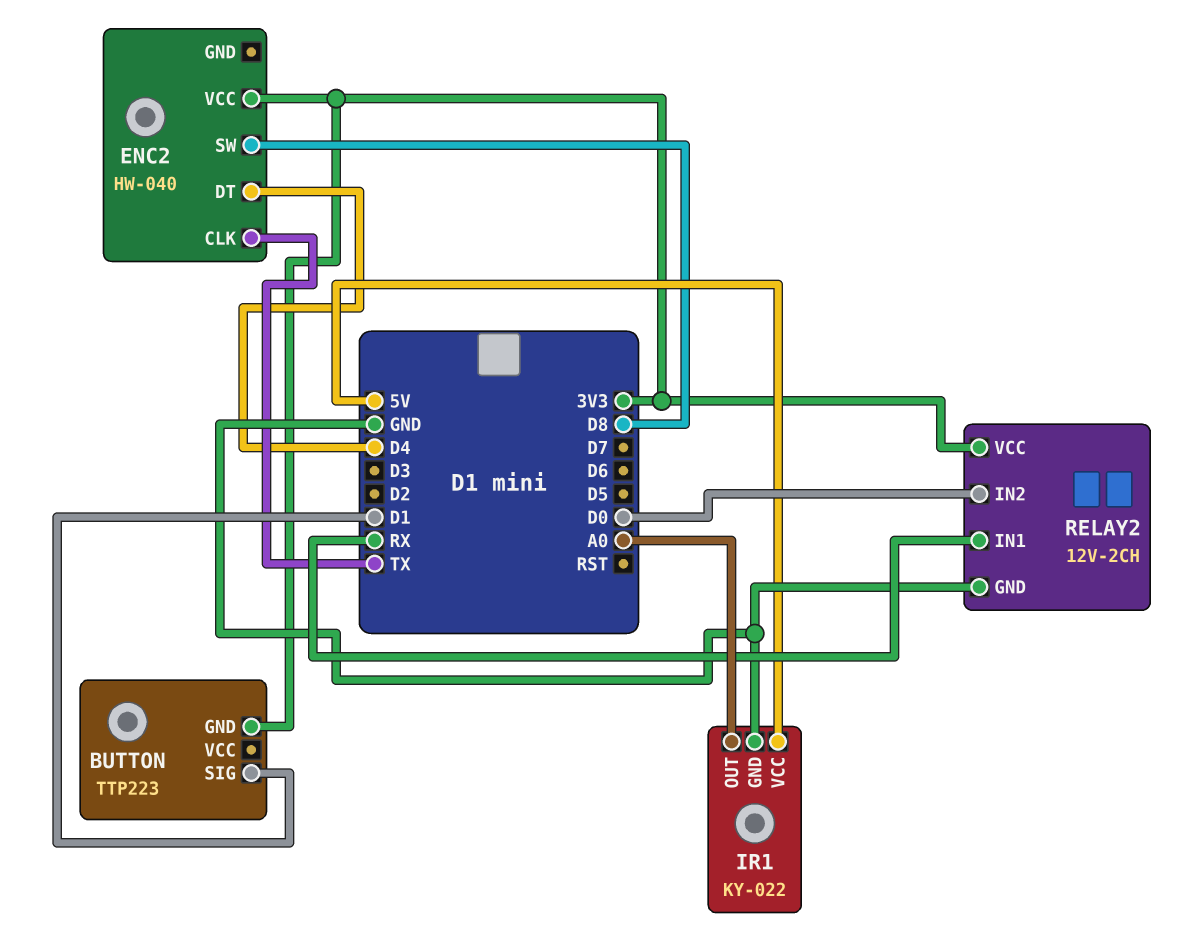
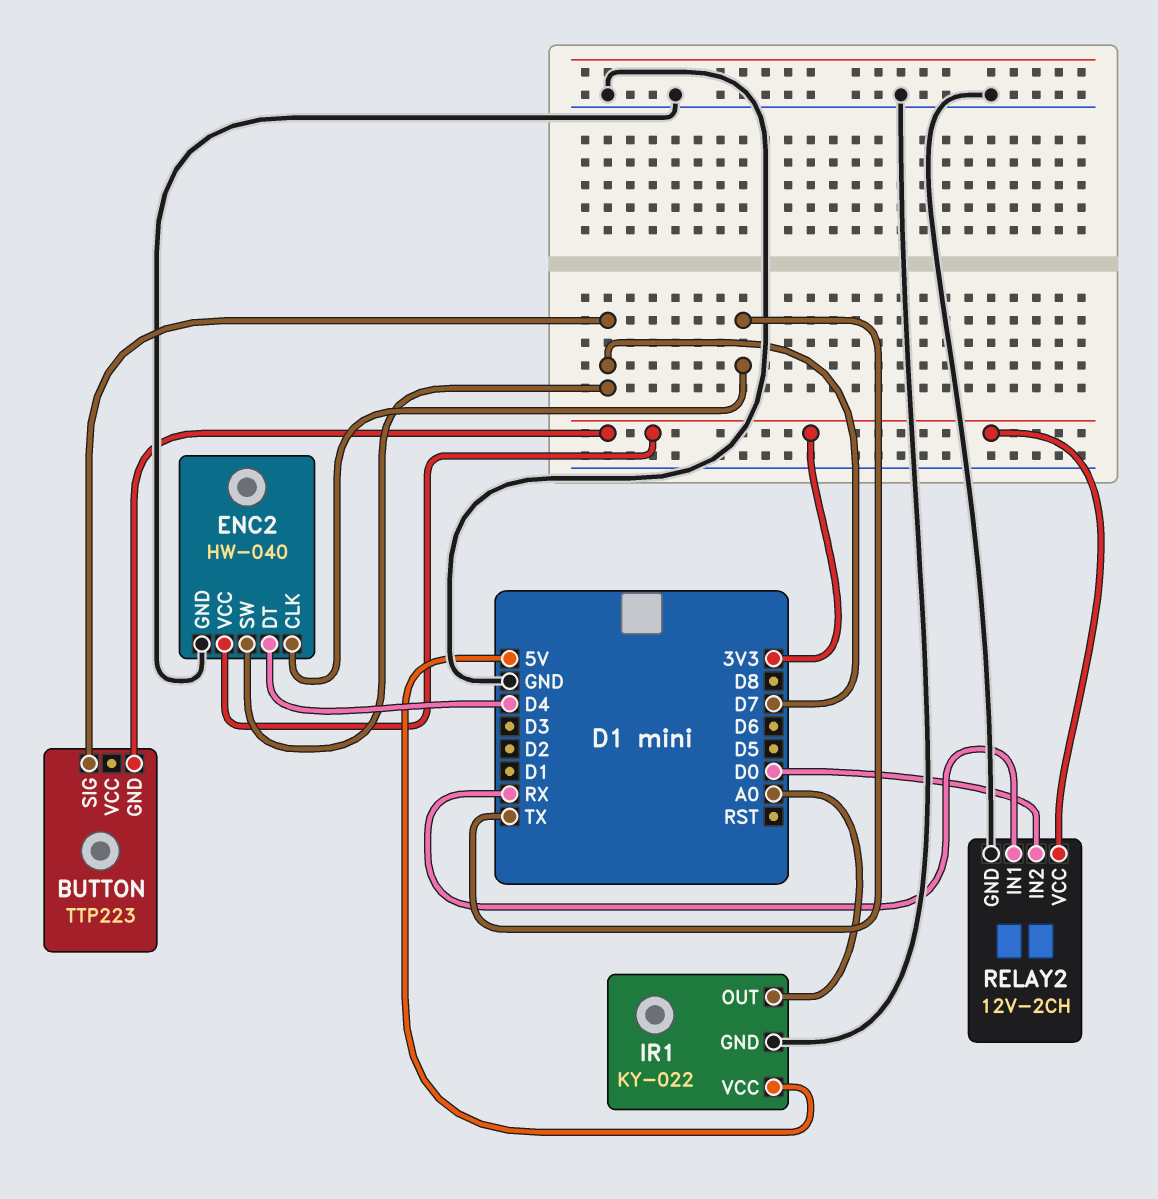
BUTTON pin SIG: D1 -> D7
ENC2 pin GND: none -> GND
ENC2 pin SW: D8 -> D7

